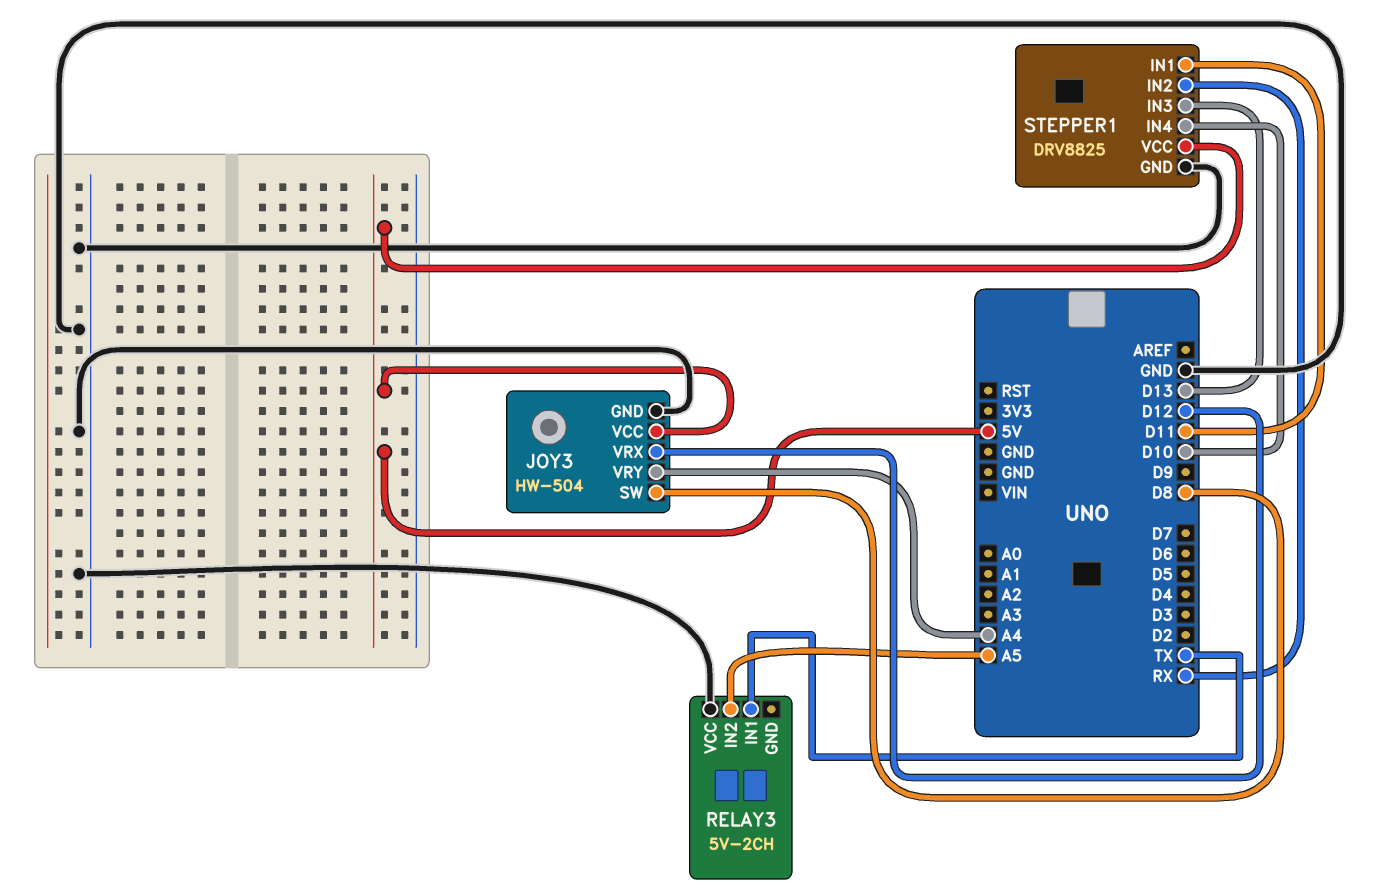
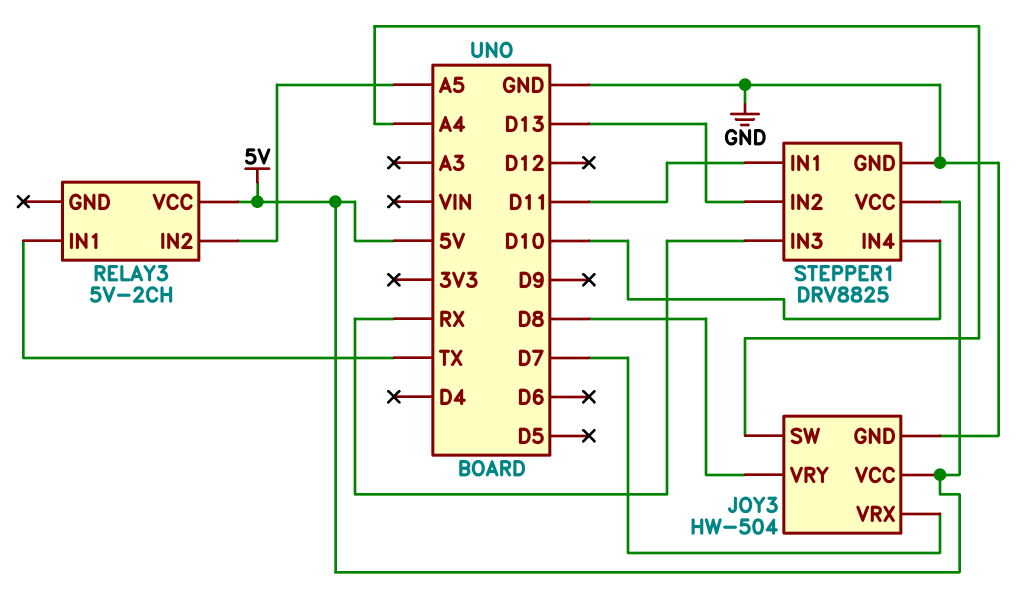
JOY3 pin SW: D8 -> A4
JOY3 pin VRX: D12 -> D7
JOY3 pin VRY: A4 -> D8
RELAY3 pin VCC: GND -> 5V
STEPPER1 pin IN2: RX -> D13
STEPPER1 pin IN3: D13 -> RX

